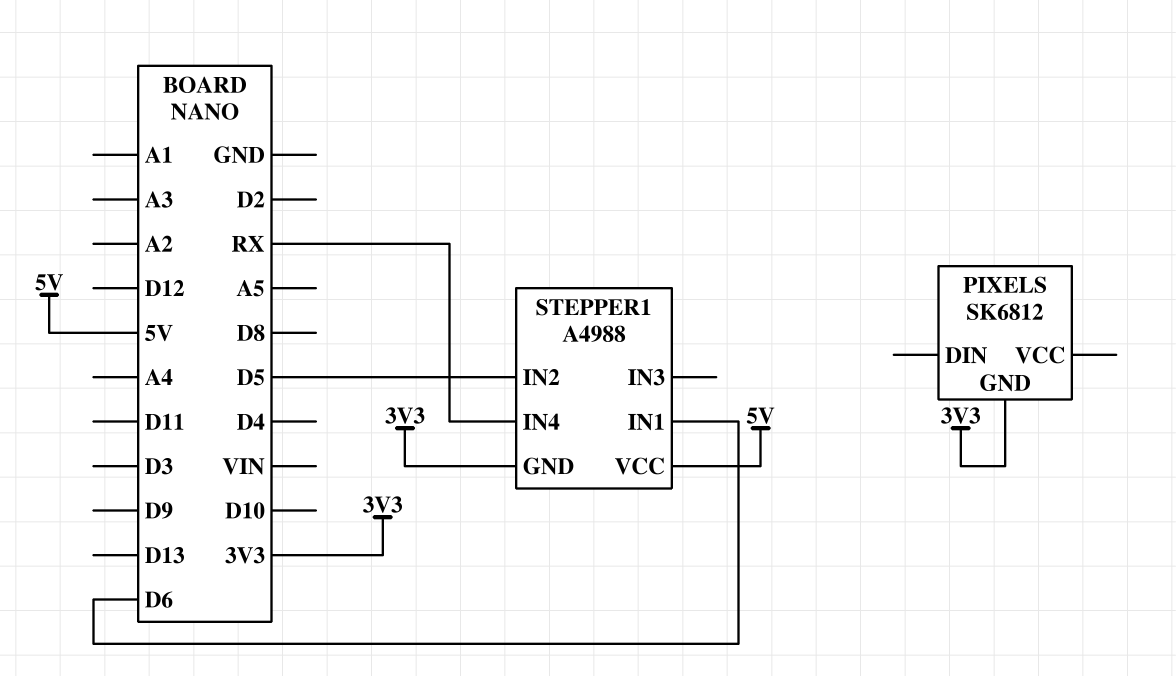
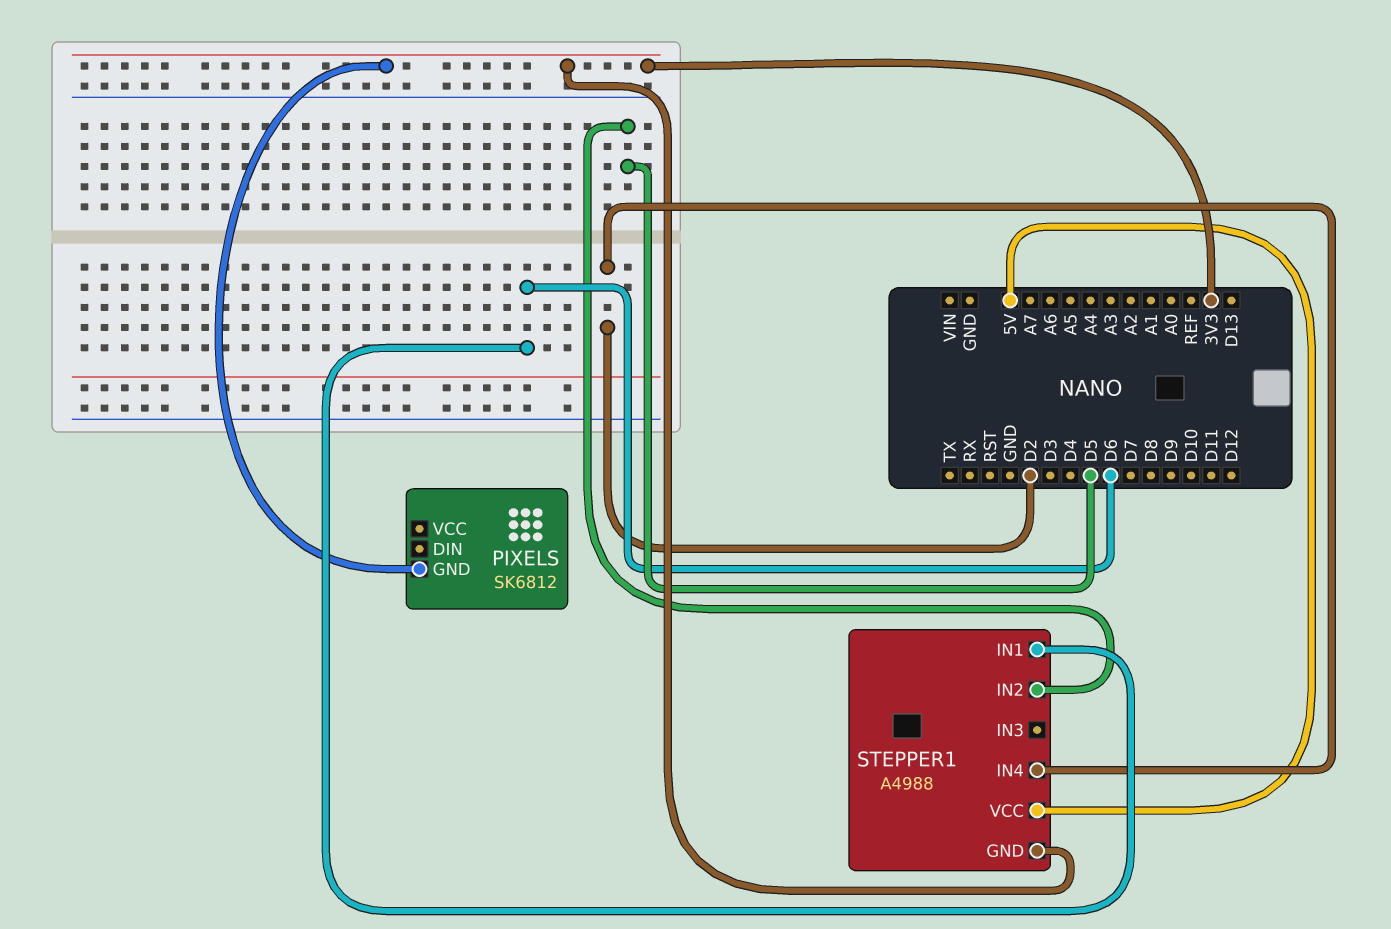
STEPPER1 pin IN4: RX -> D2

